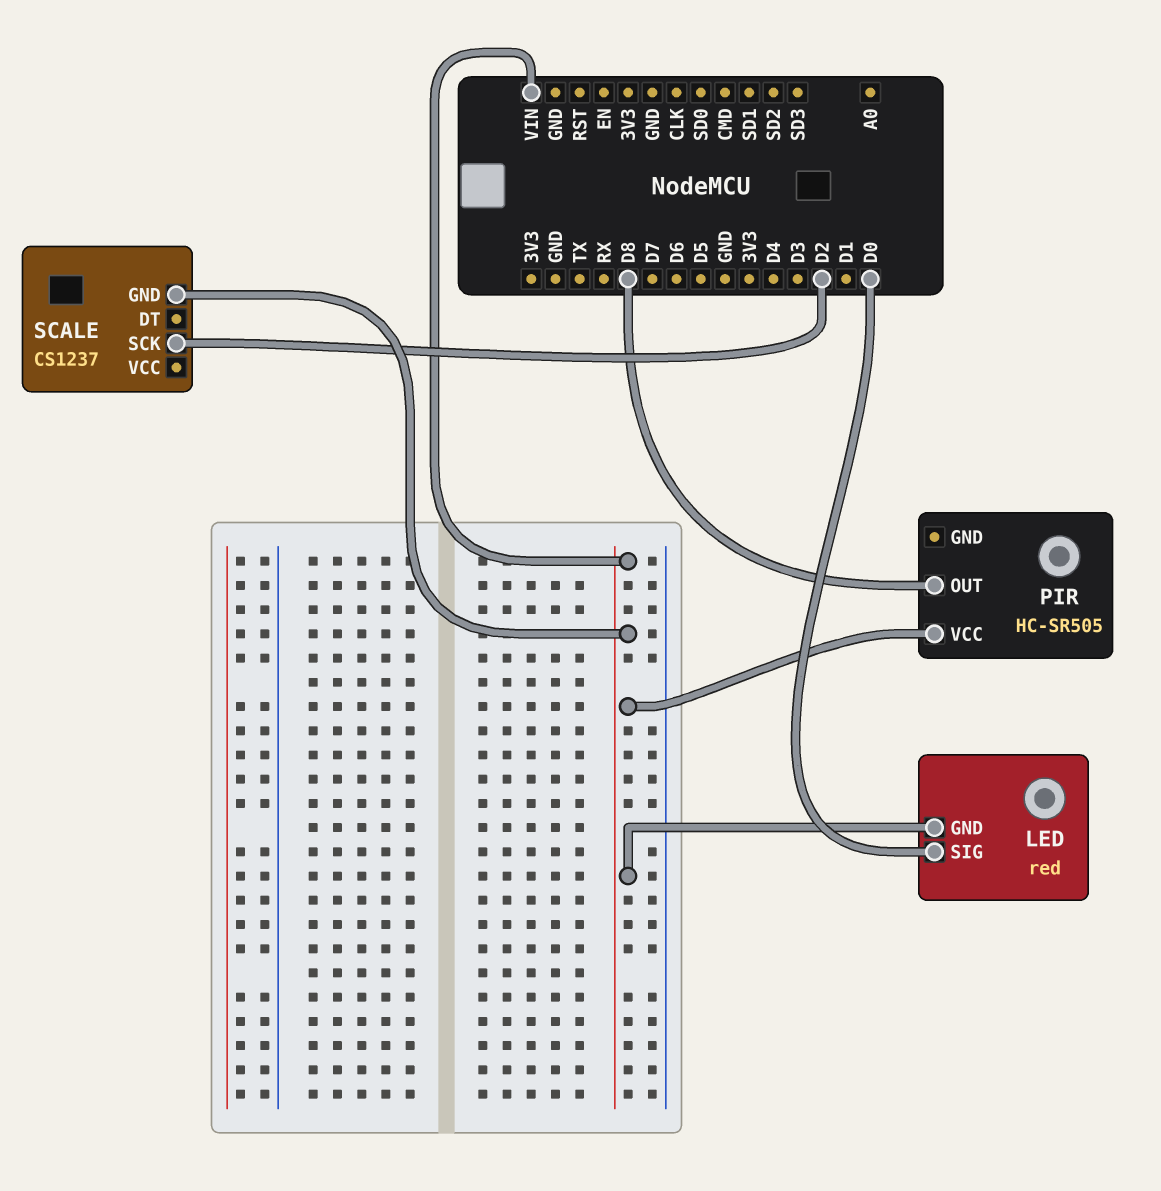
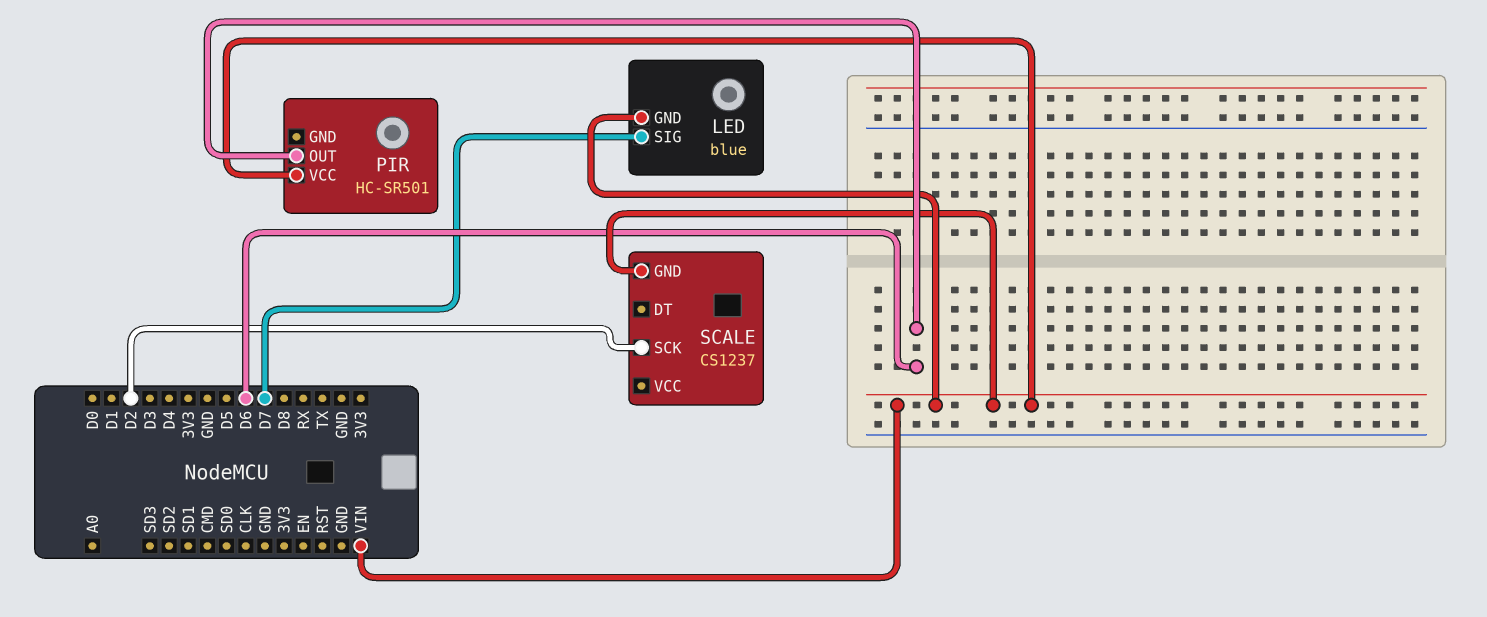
LED: red -> blue
LED pin SIG: D0 -> D7
PIR: HC-SR505 -> HC-SR501
PIR pin OUT: D8 -> D6

